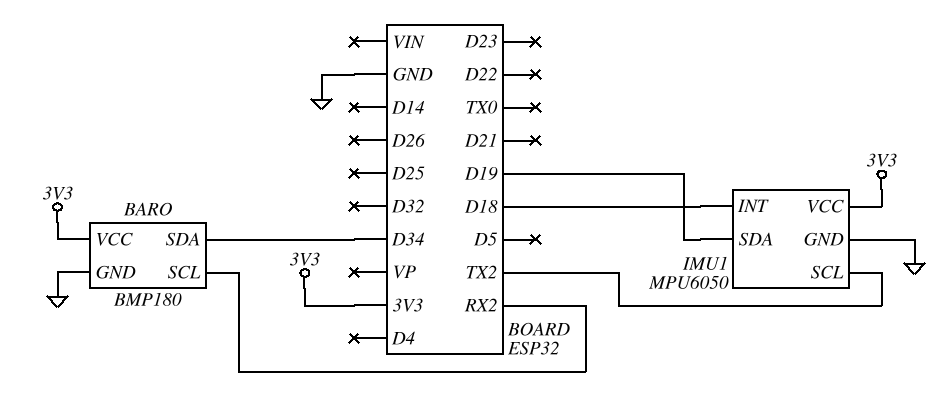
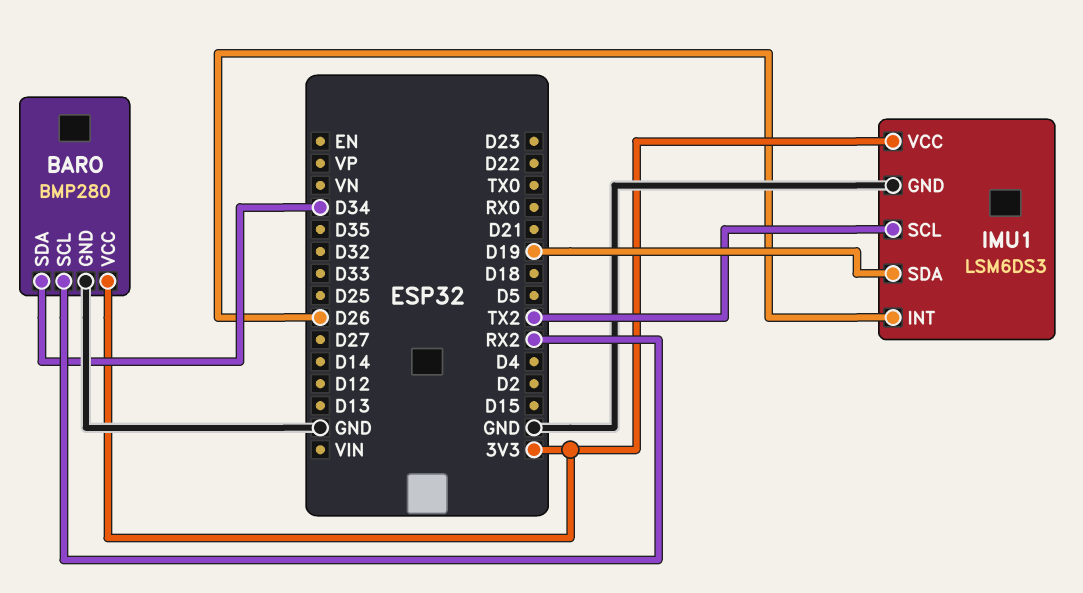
BARO: BMP180 -> BMP280
IMU1: MPU6050 -> LSM6DS3
IMU1 pin INT: D18 -> D26

